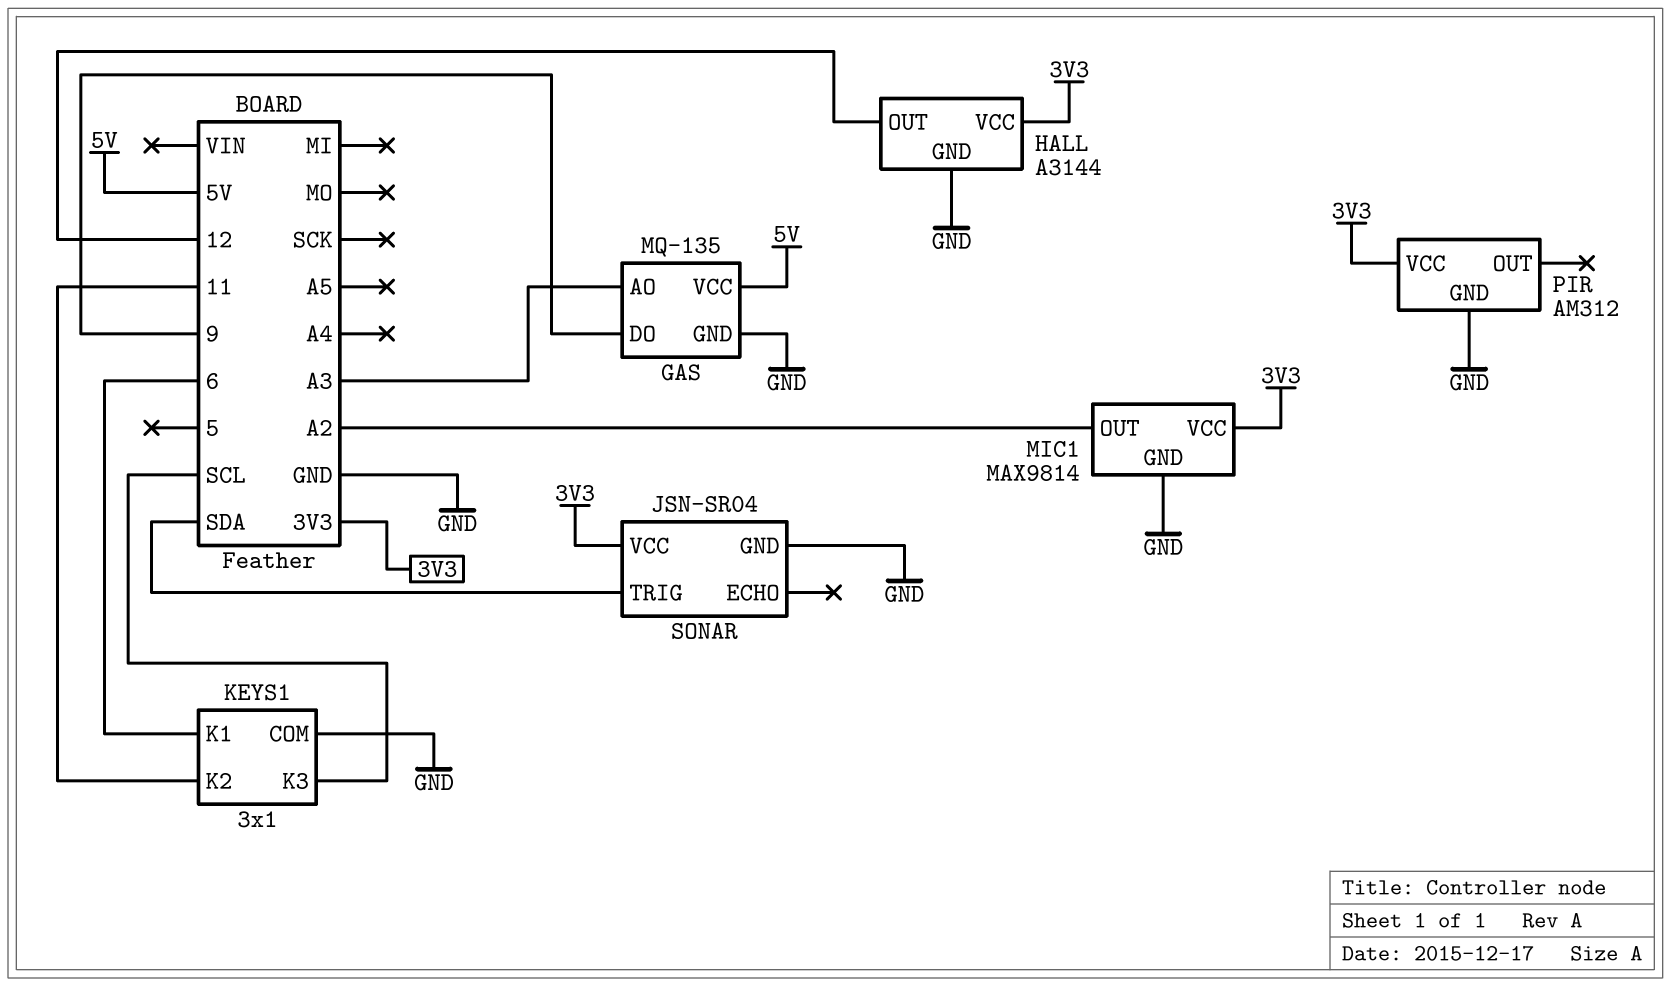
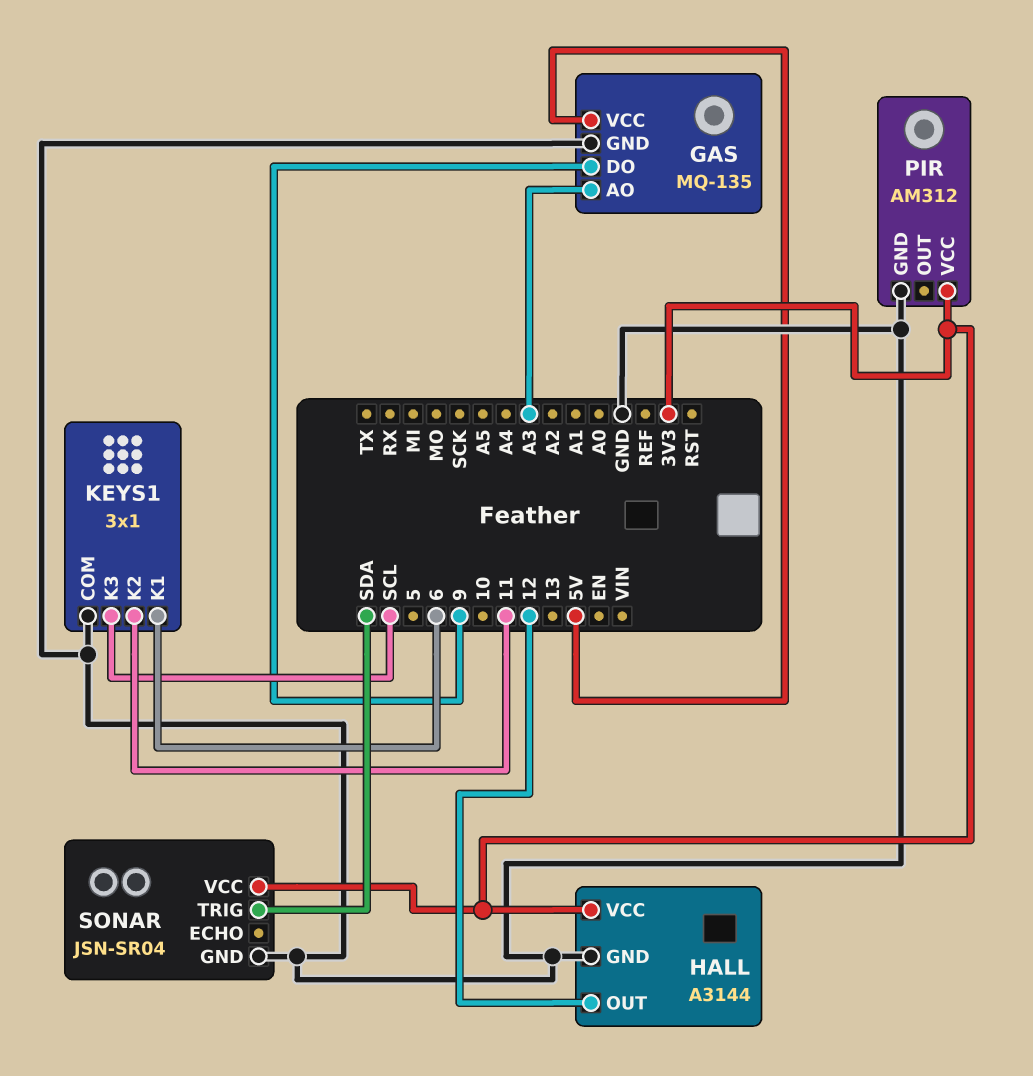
MIC1: MAX9814 -> none
MIC1 pin GND: GND -> none
MIC1 pin OUT: A2 -> none
MIC1 pin VCC: 3V3 -> none

